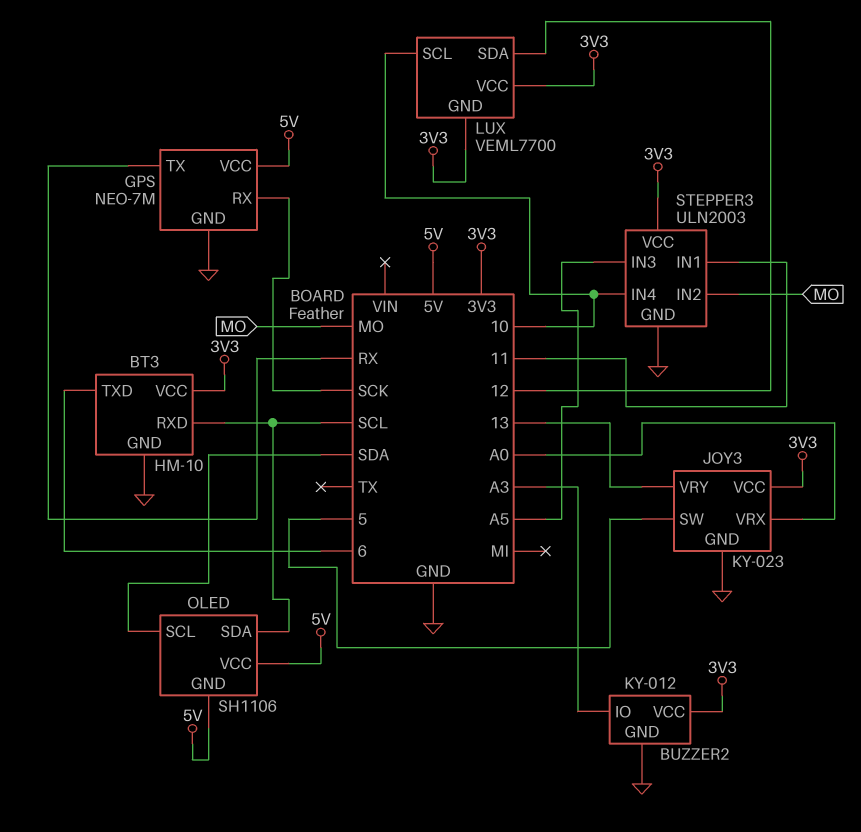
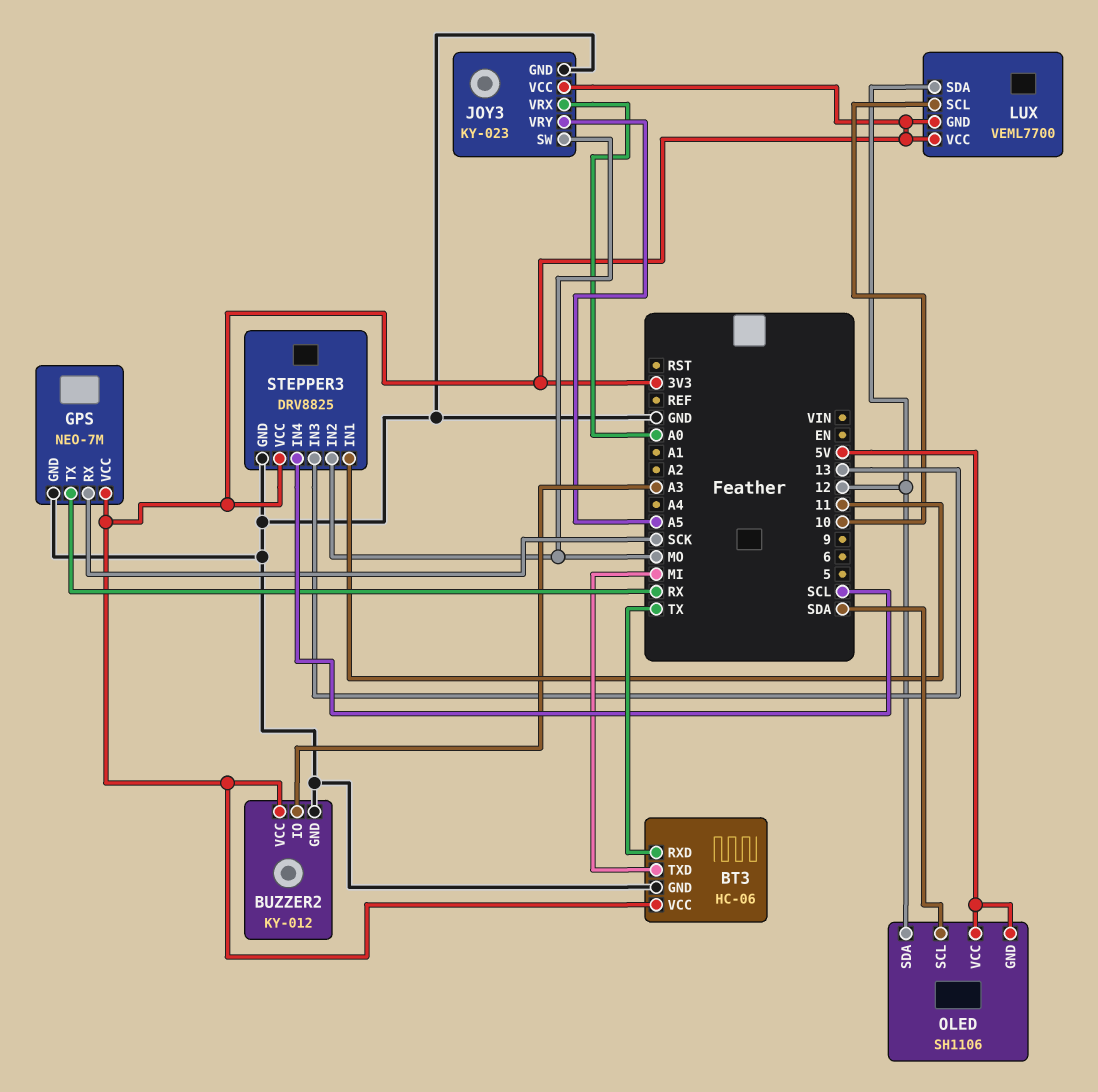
BT3: HM-10 -> HC-06
BT3 pin RXD: SCL -> TX
BT3 pin TXD: 6 -> MI
GPS pin VCC: 5V -> 3V3
JOY3 pin SW: 5 -> MO
JOY3 pin VRY: 13 -> A5
OLED pin SDA: SCL -> 12
STEPPER3: ULN2003 -> DRV8825
STEPPER3 pin IN3: A5 -> 13
STEPPER3 pin IN4: 10 -> SCL

